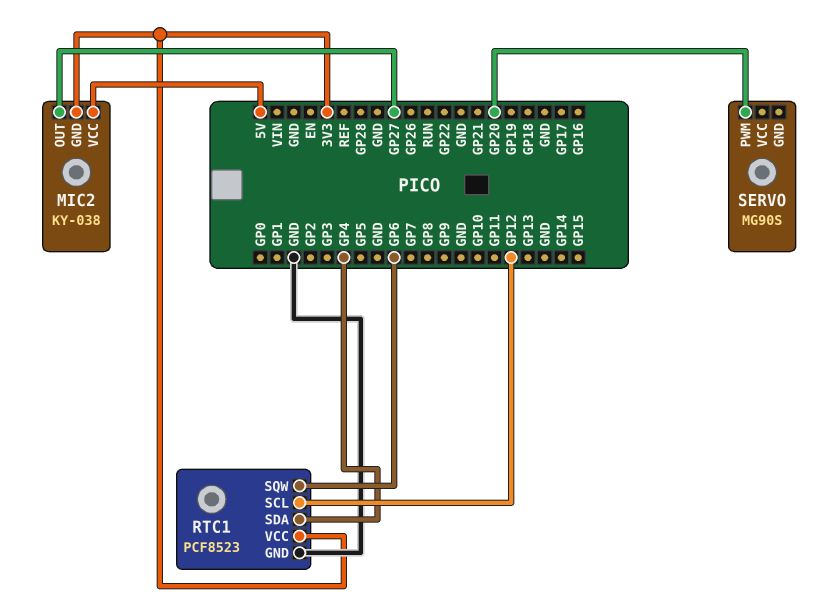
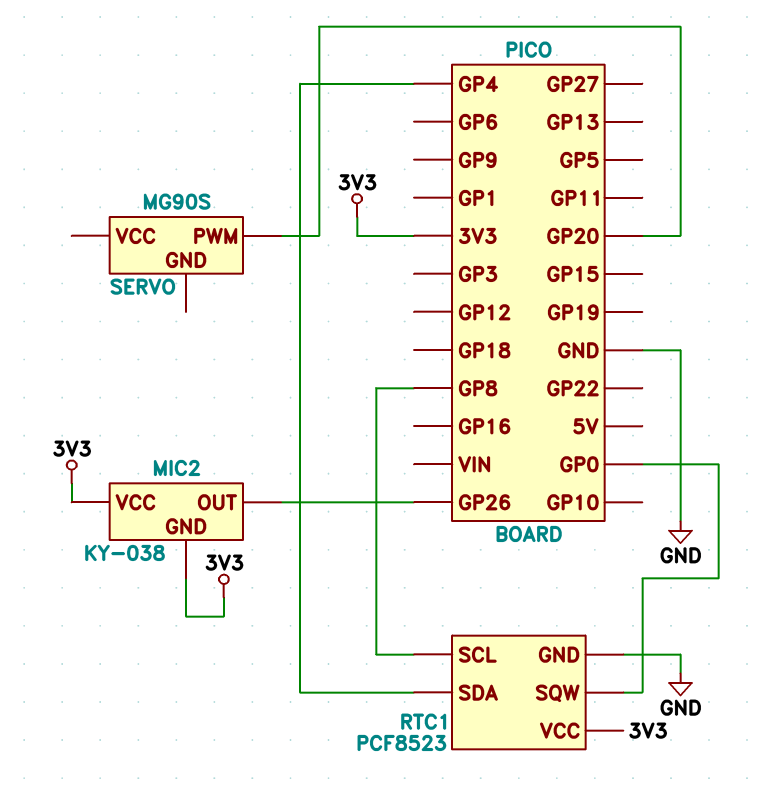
MIC2 pin OUT: GP27 -> GP26
MIC2 pin VCC: 5V -> 3V3
RTC1 pin SCL: GP12 -> GP8
RTC1 pin SQW: GP6 -> GP0

